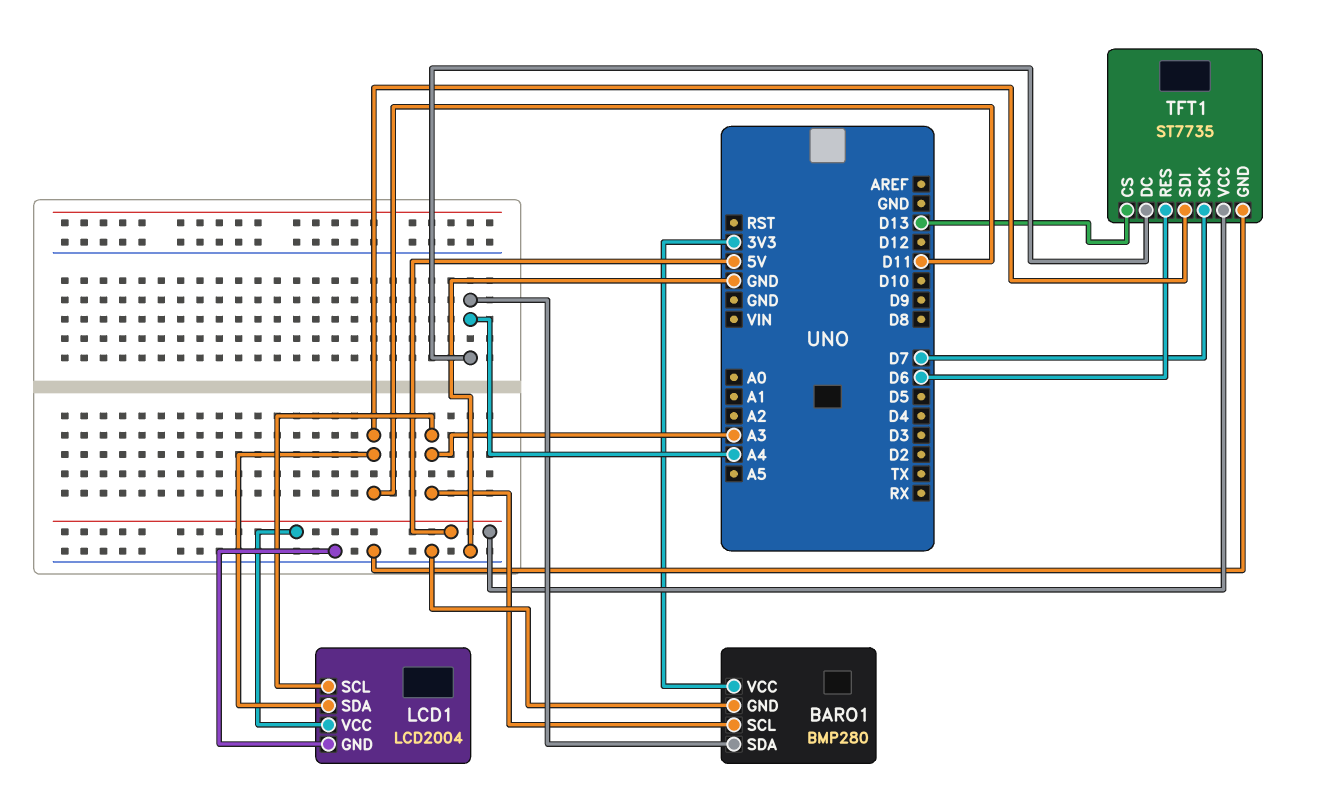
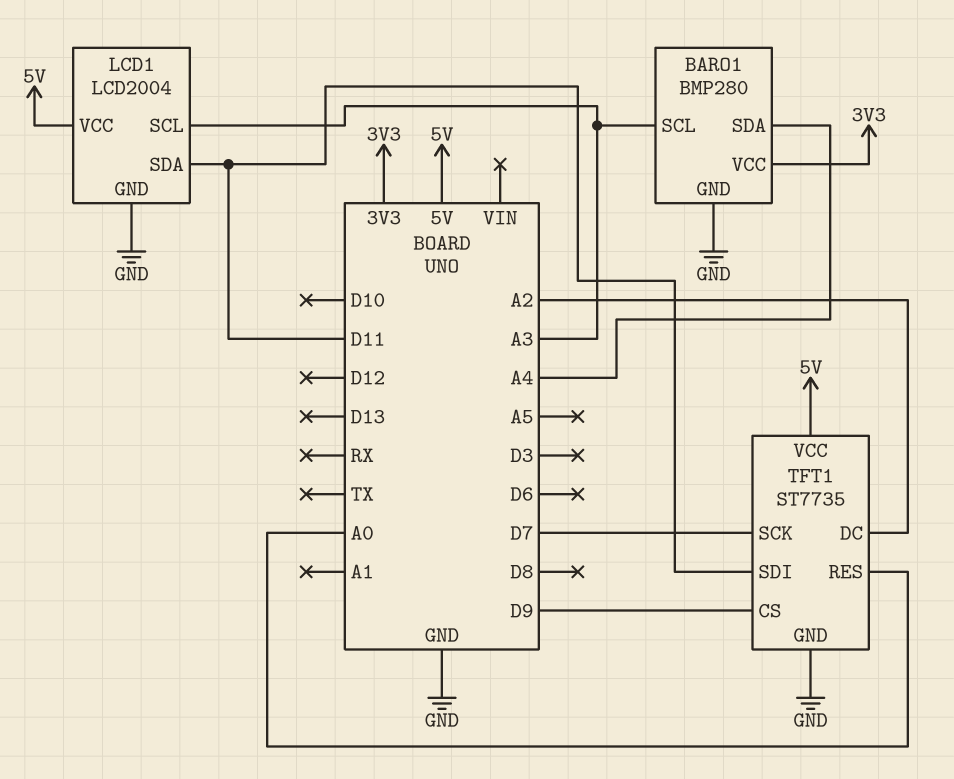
TFT1 pin CS: D13 -> D9
TFT1 pin DC: A4 -> A2
TFT1 pin RES: D6 -> A0

